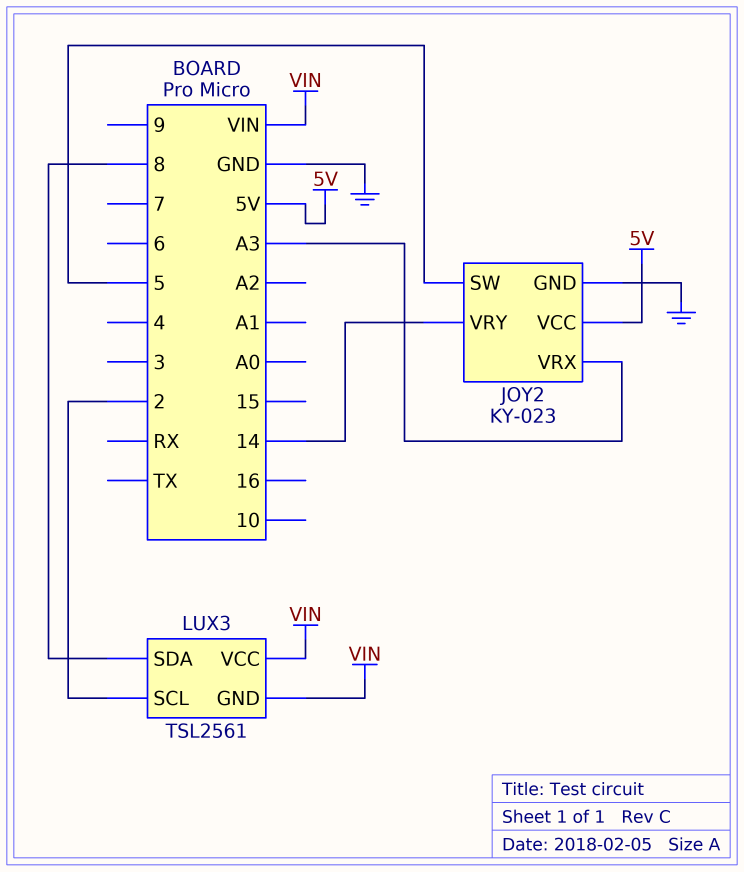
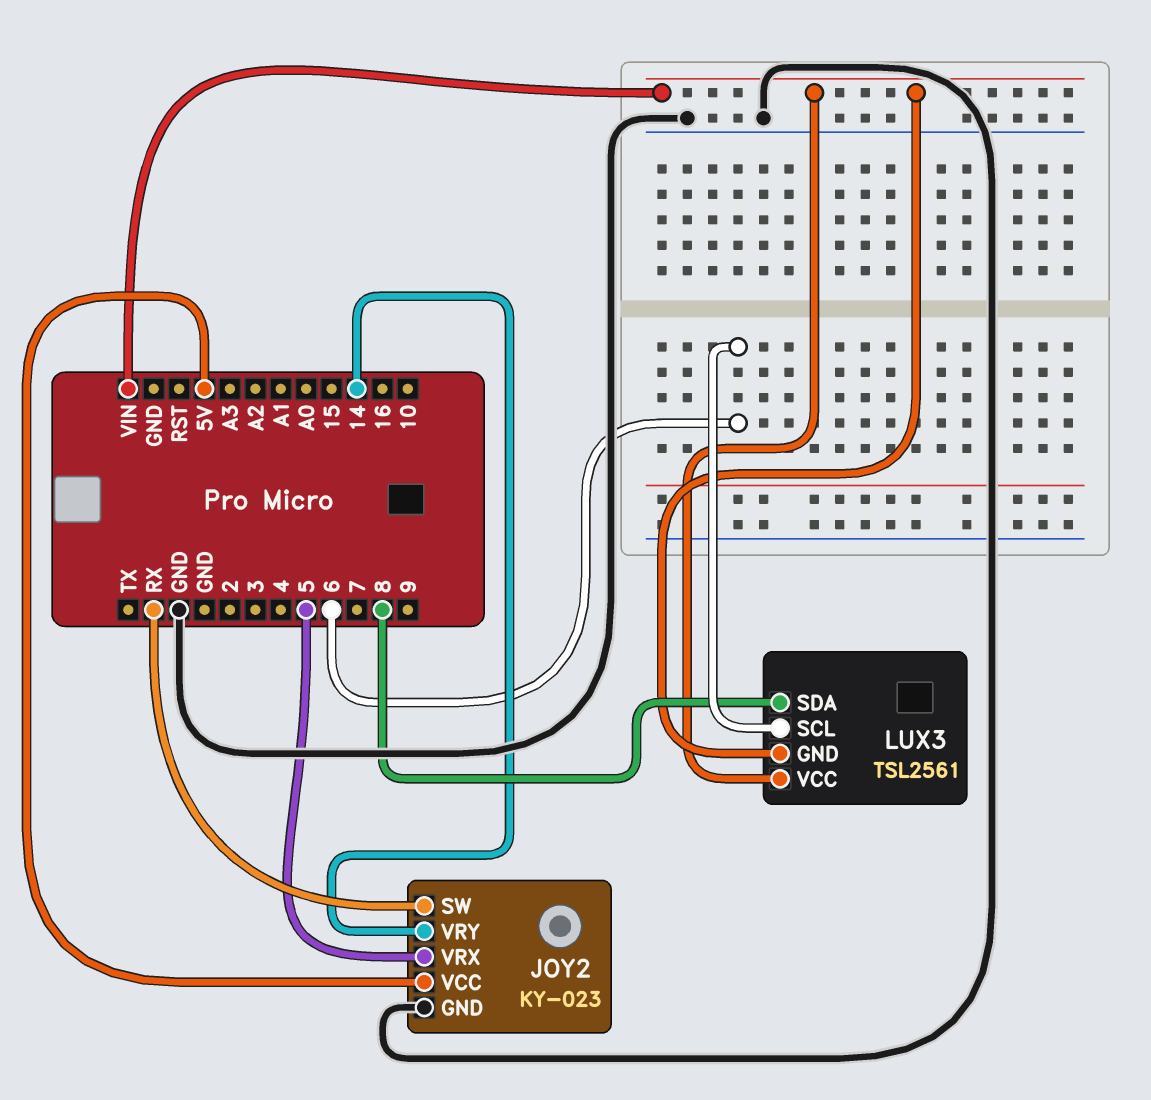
JOY2 pin SW: 5 -> RX
JOY2 pin VRX: A3 -> 5
LUX3 pin SCL: 2 -> 6

